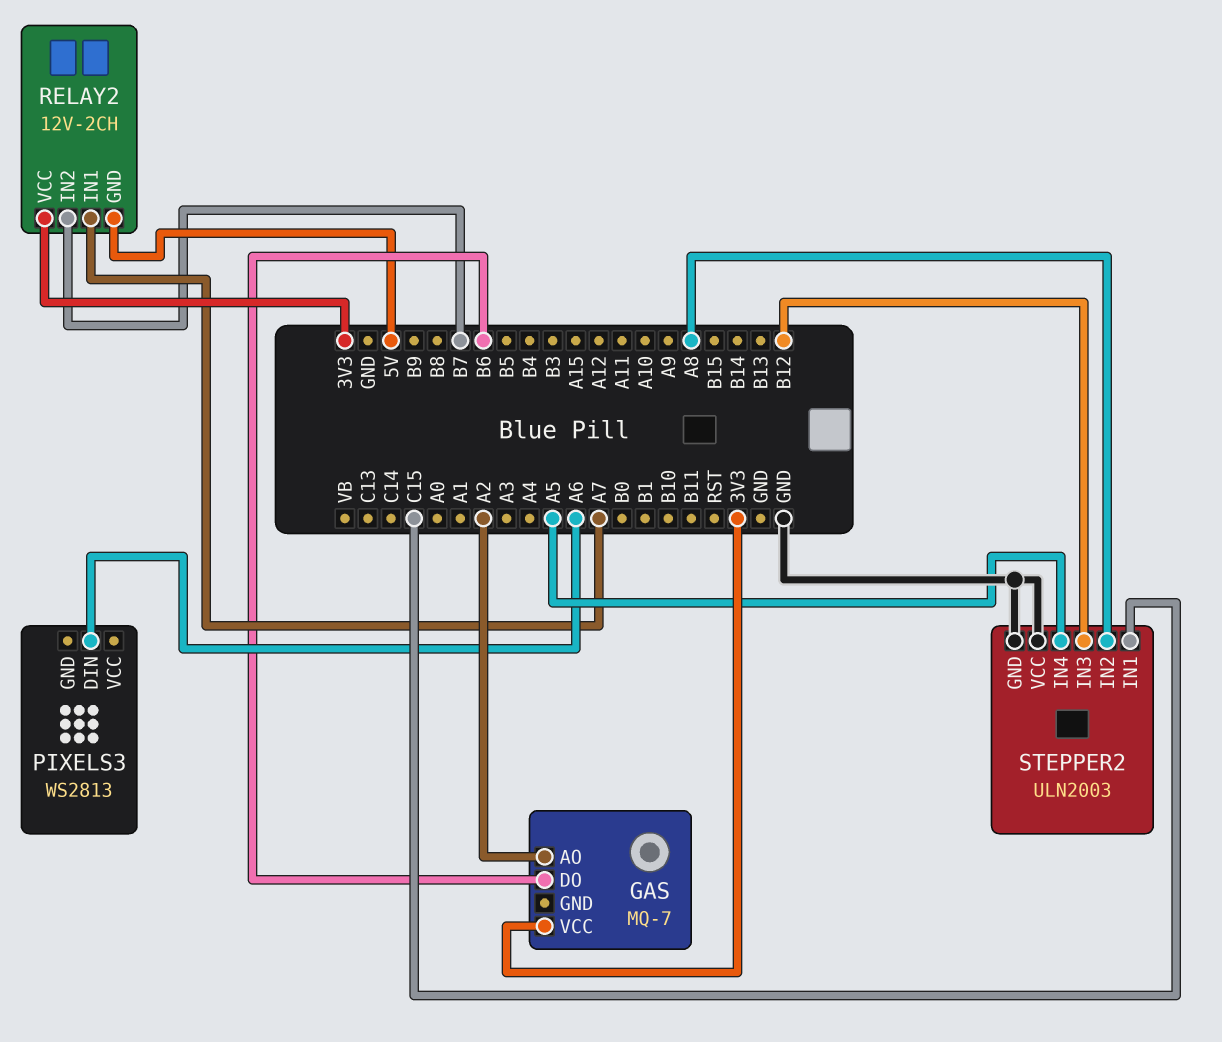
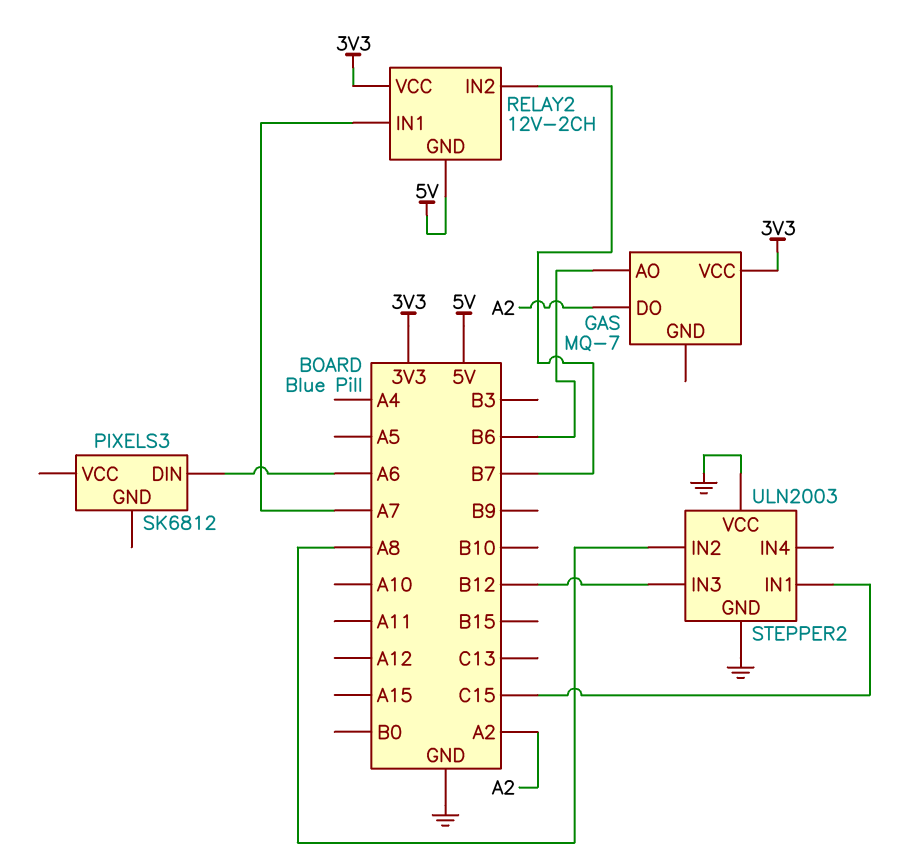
GAS pin AO: A2 -> B6
GAS pin DO: B6 -> A2
PIXELS3: WS2813 -> SK6812
STEPPER2 pin IN4: A5 -> none

